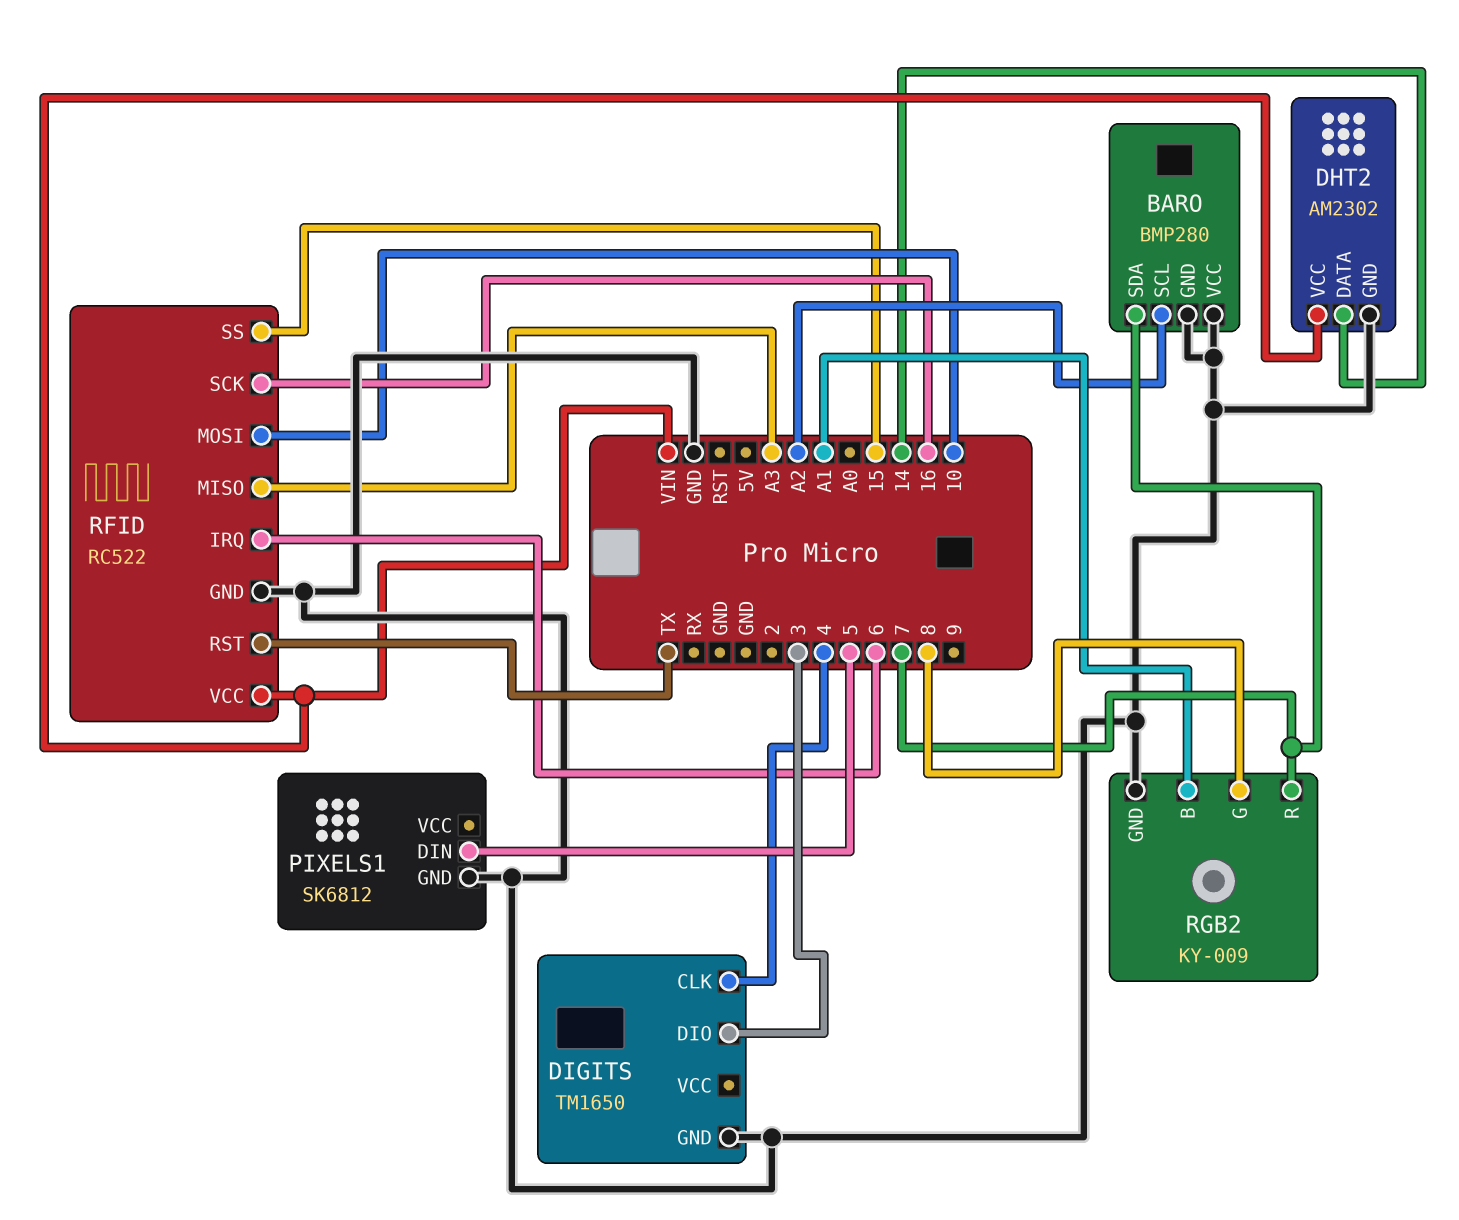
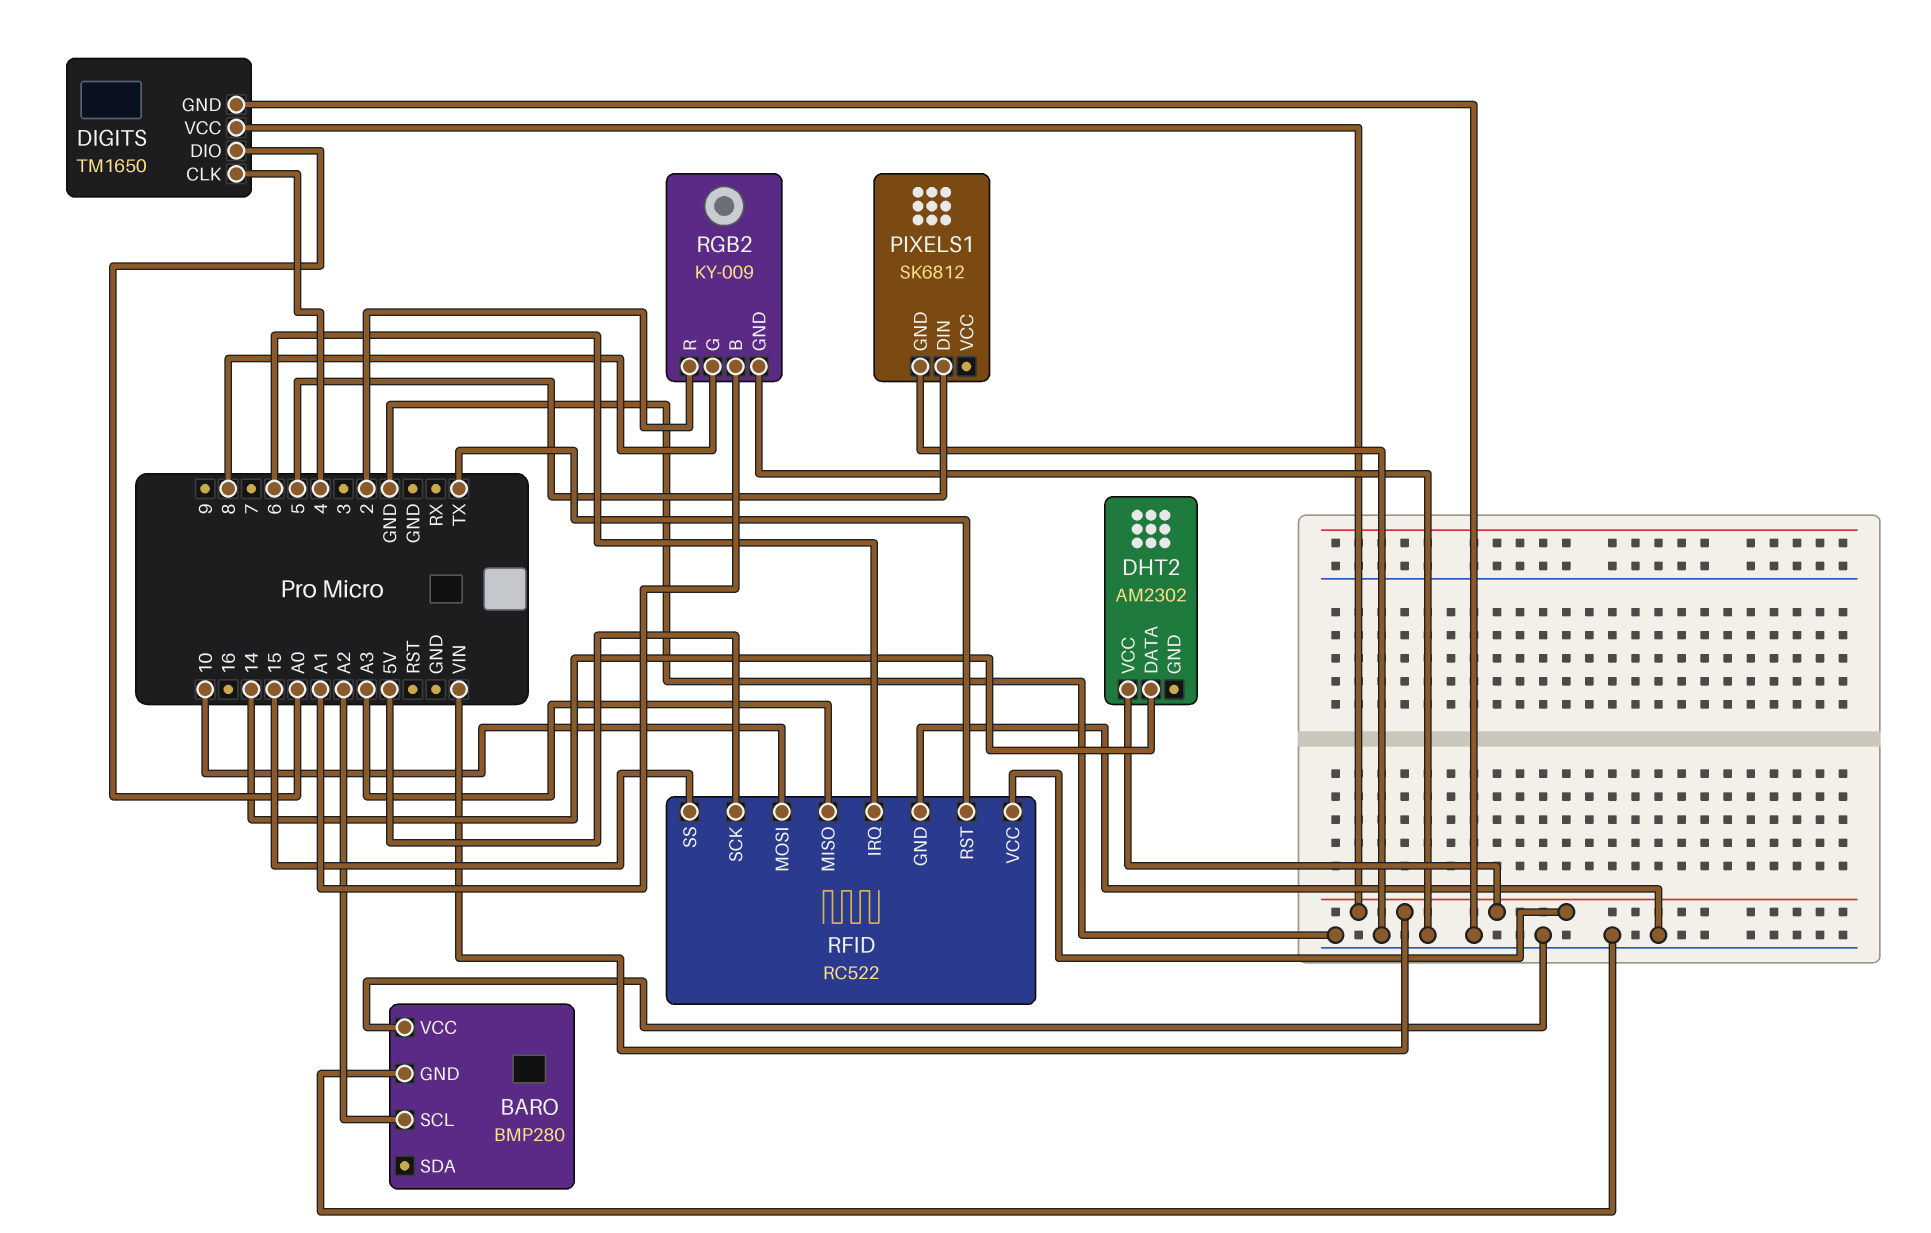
BARO pin SDA: 7 -> none
DHT2 pin GND: GND -> none
DIGITS pin DIO: 3 -> A0
DIGITS pin VCC: none -> VIN
RFID pin SCK: 16 -> 5V
RGB2 pin R: 7 -> 2

